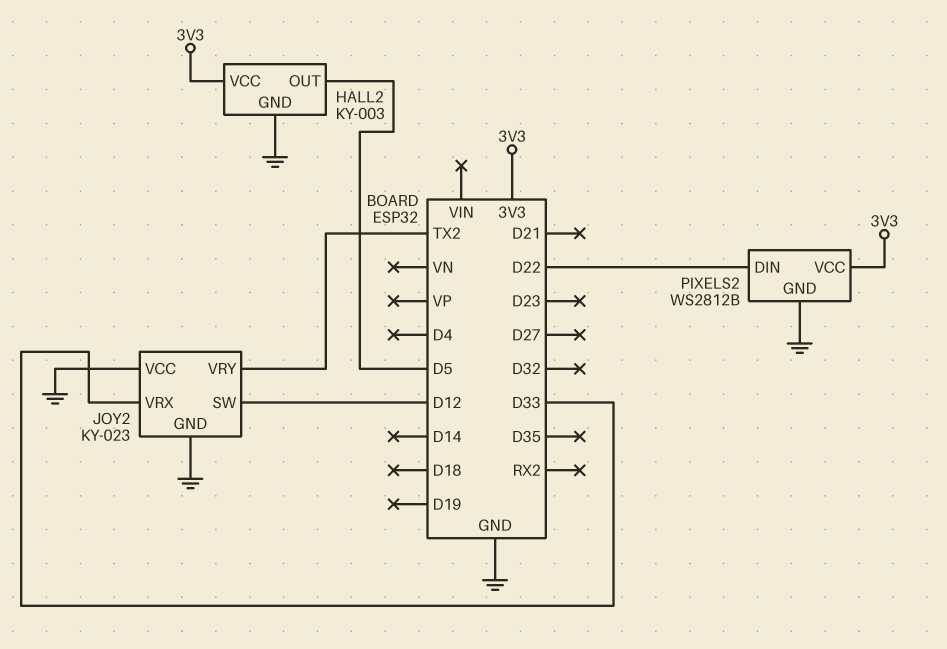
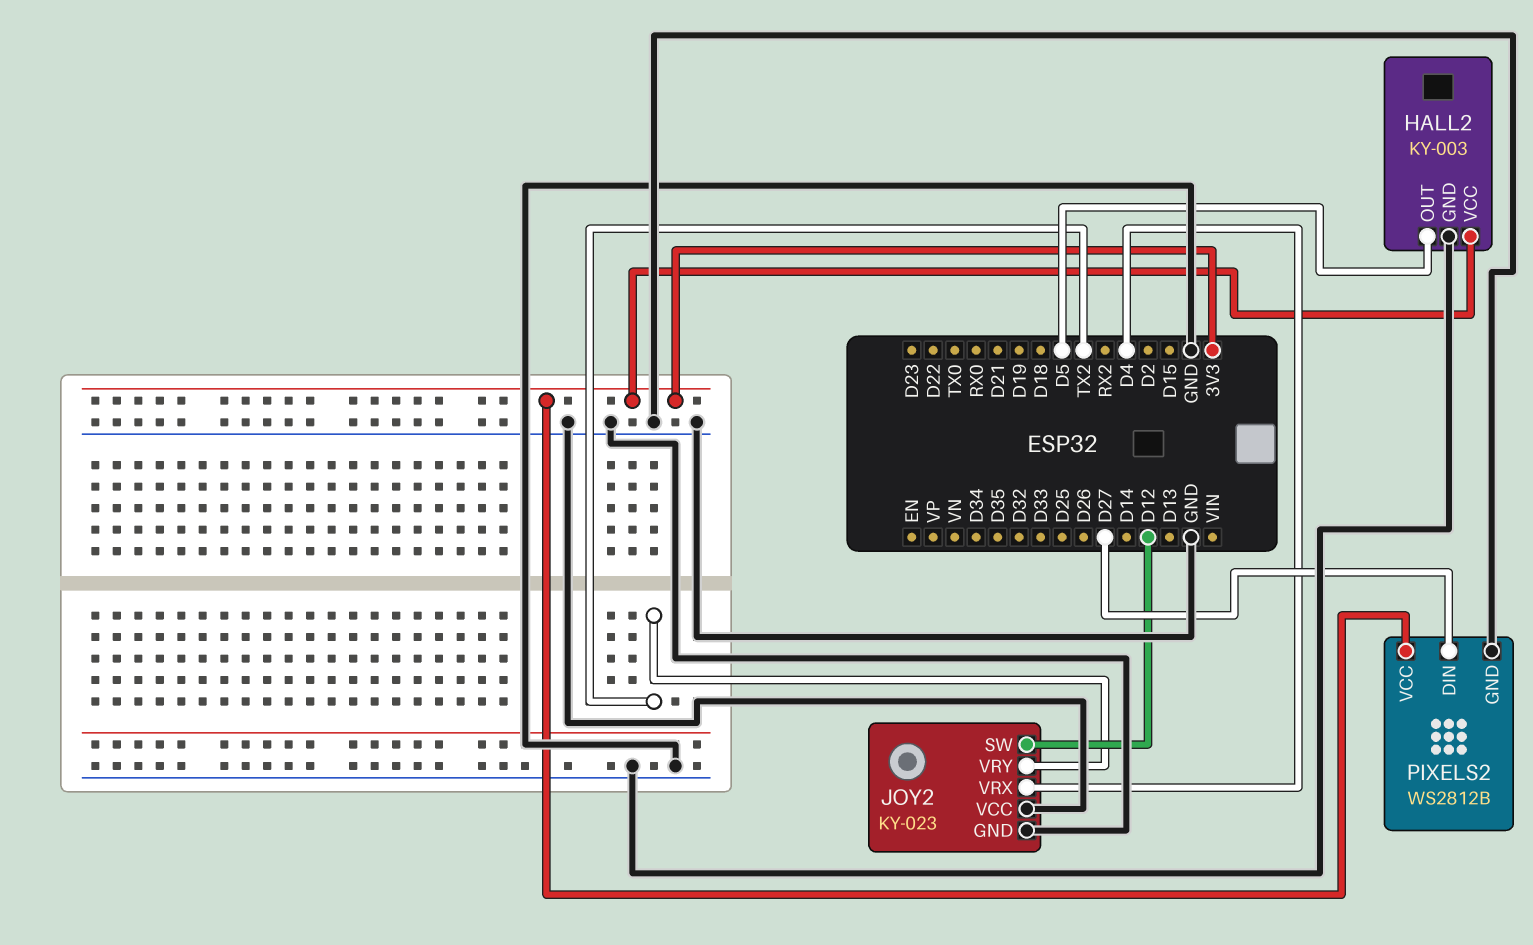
JOY2 pin VRX: D33 -> D4
PIXELS2 pin DIN: D22 -> D27

